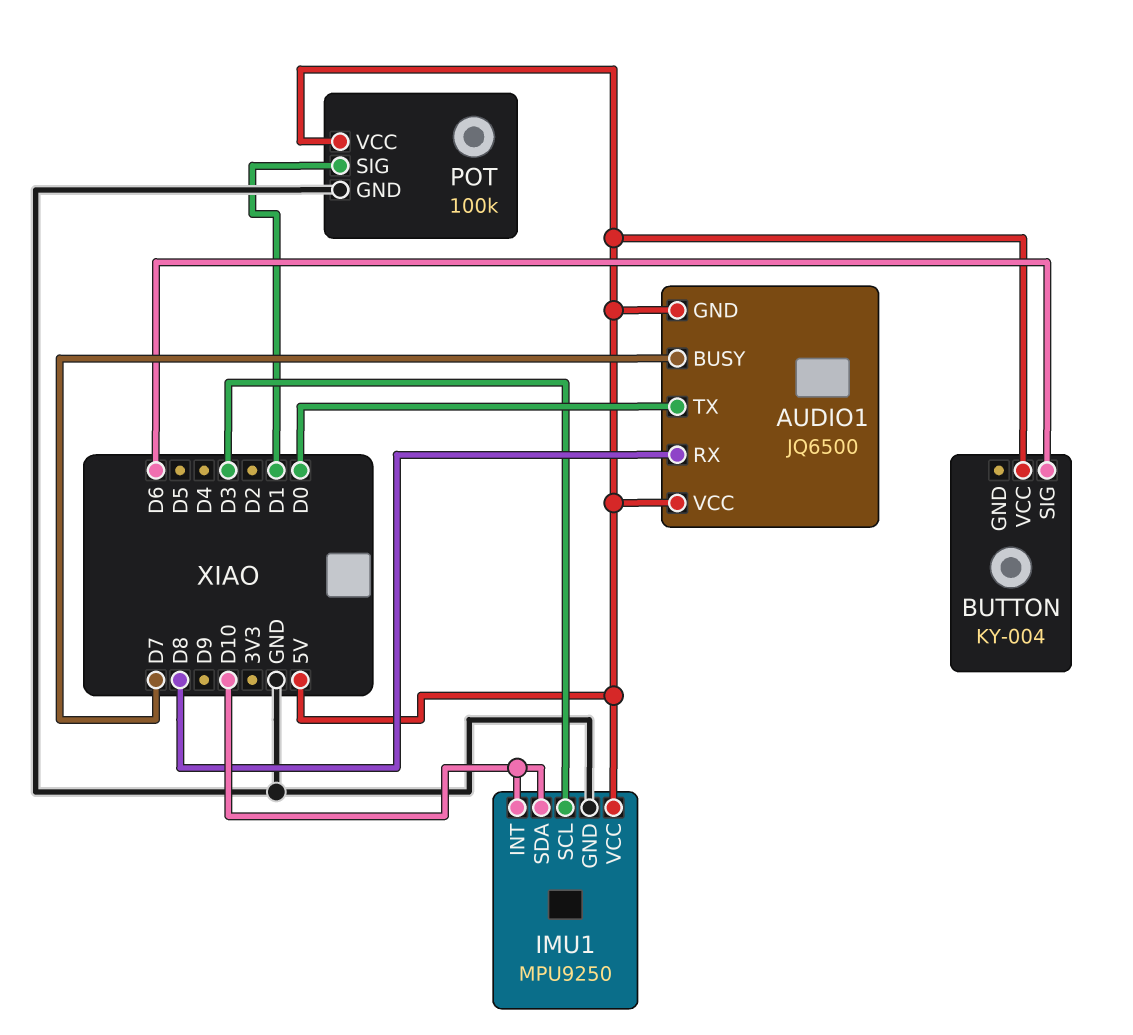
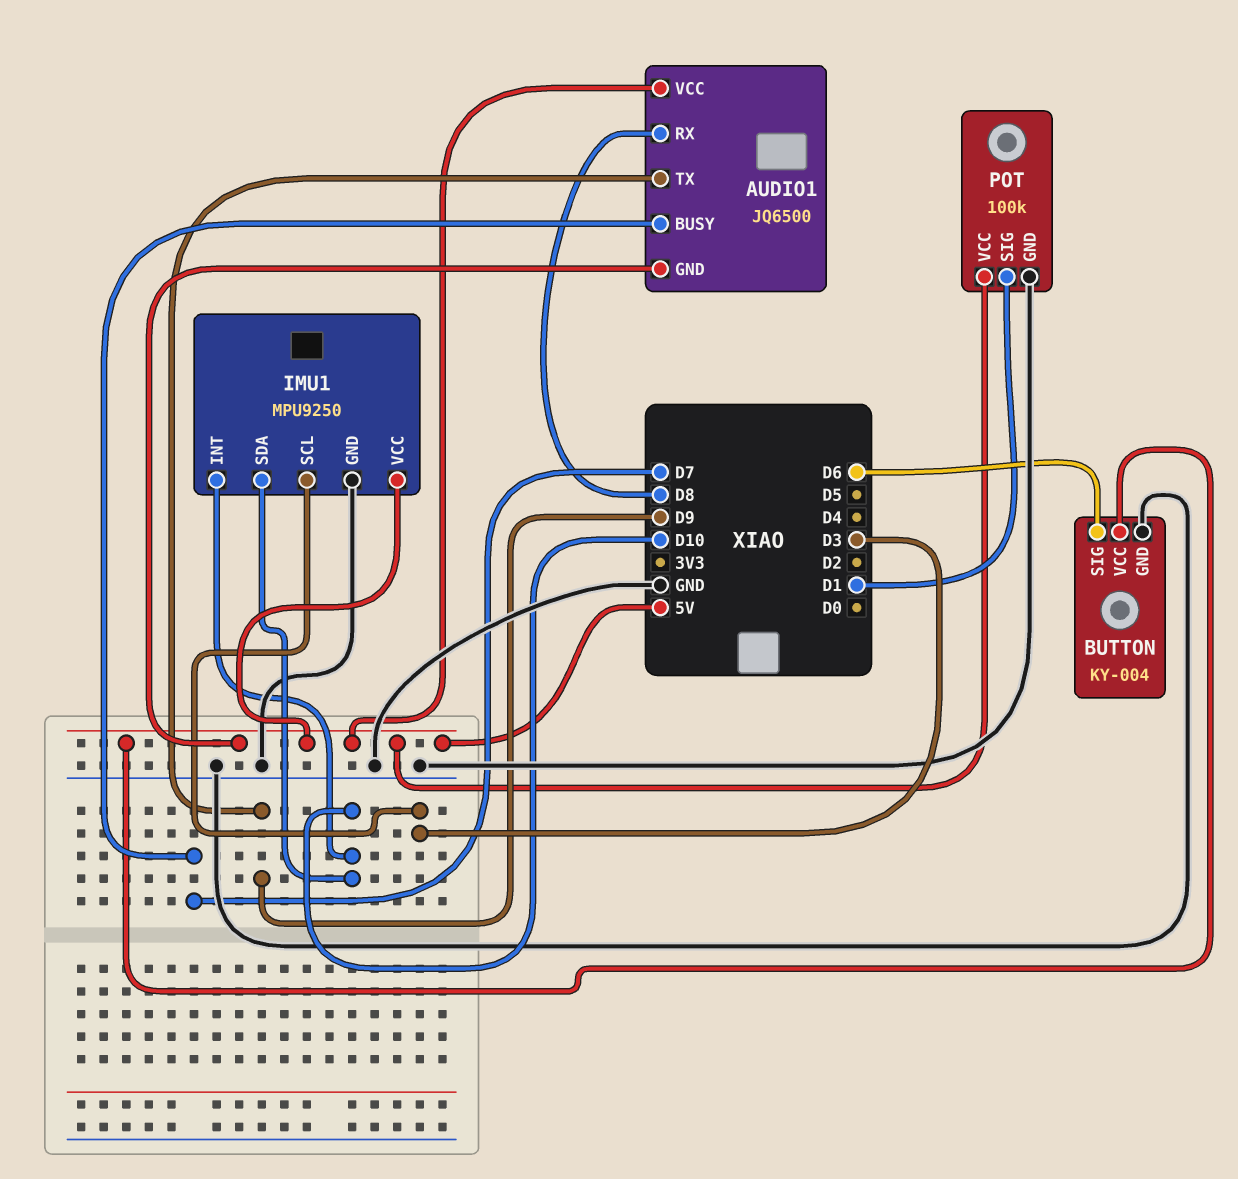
AUDIO1 pin TX: D0 -> D9
BUTTON pin GND: none -> GND

